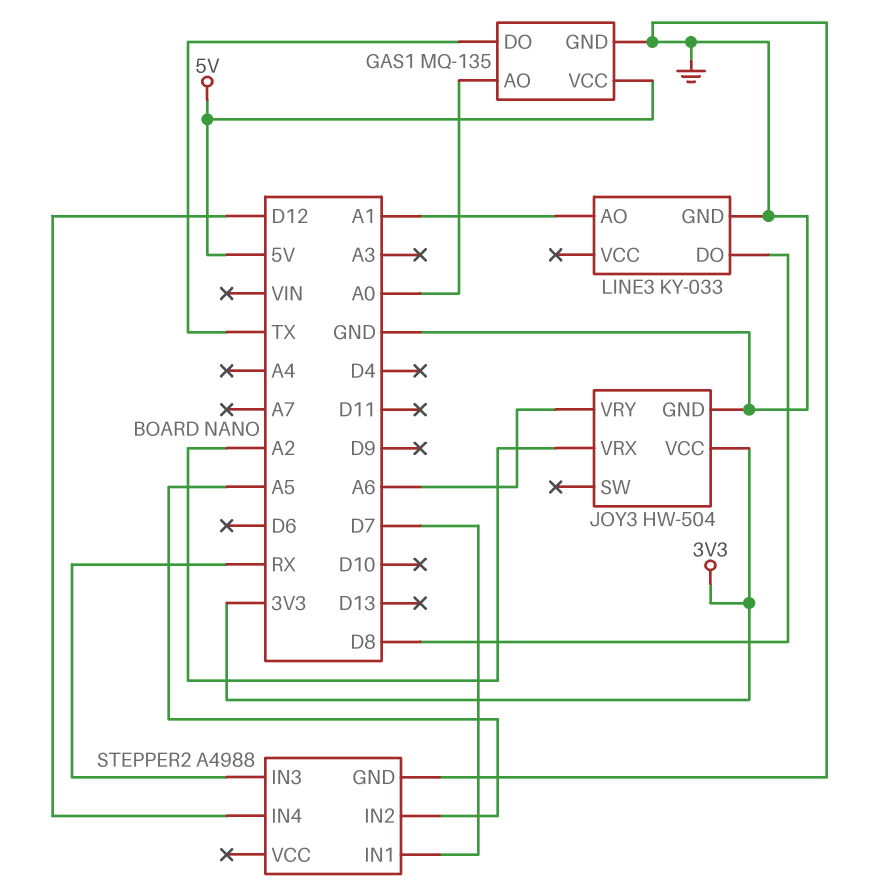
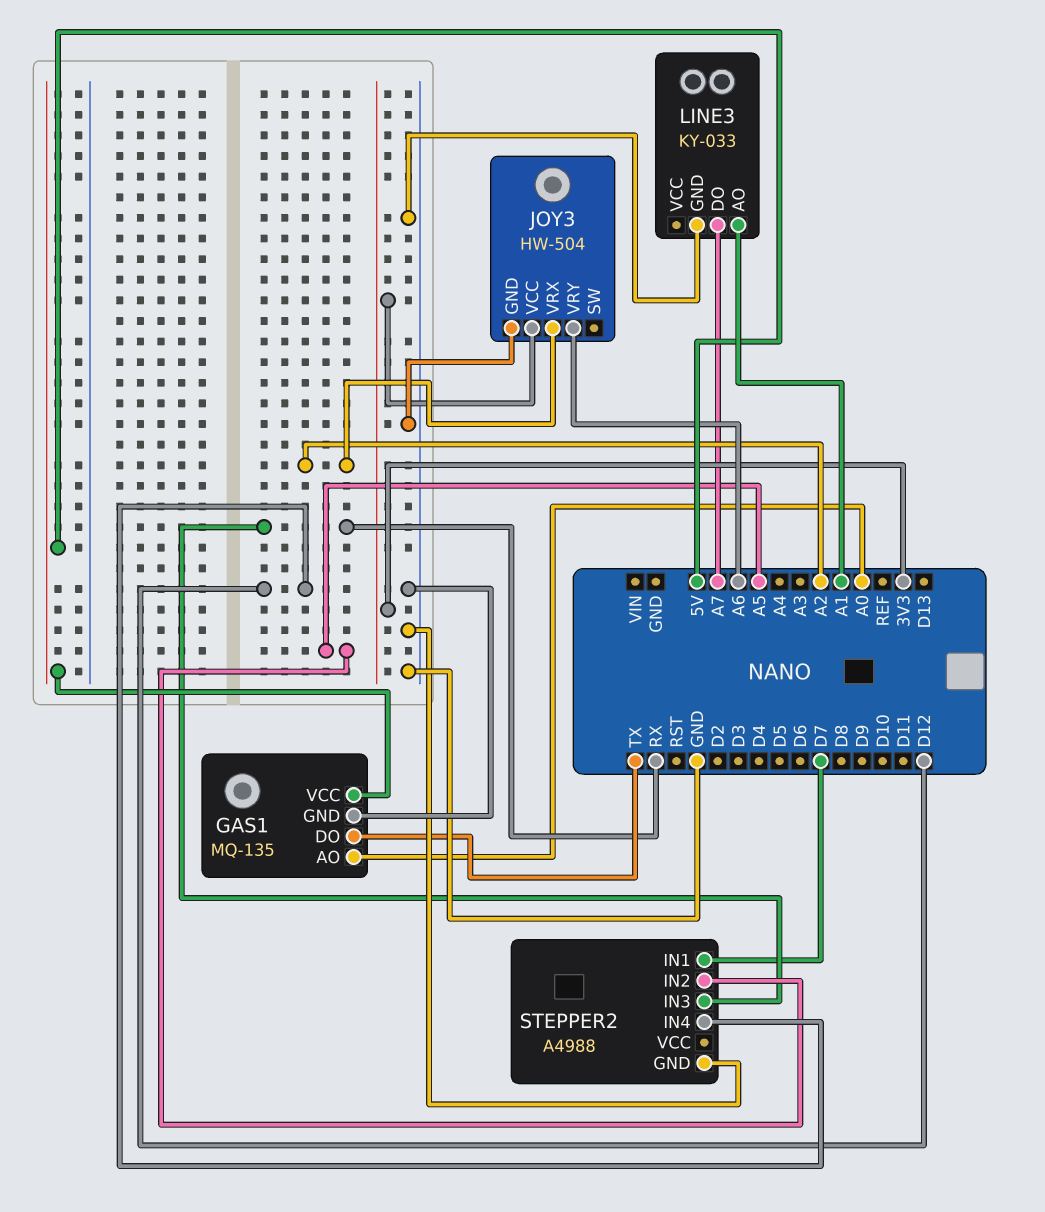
LINE3 pin DO: D8 -> A7

